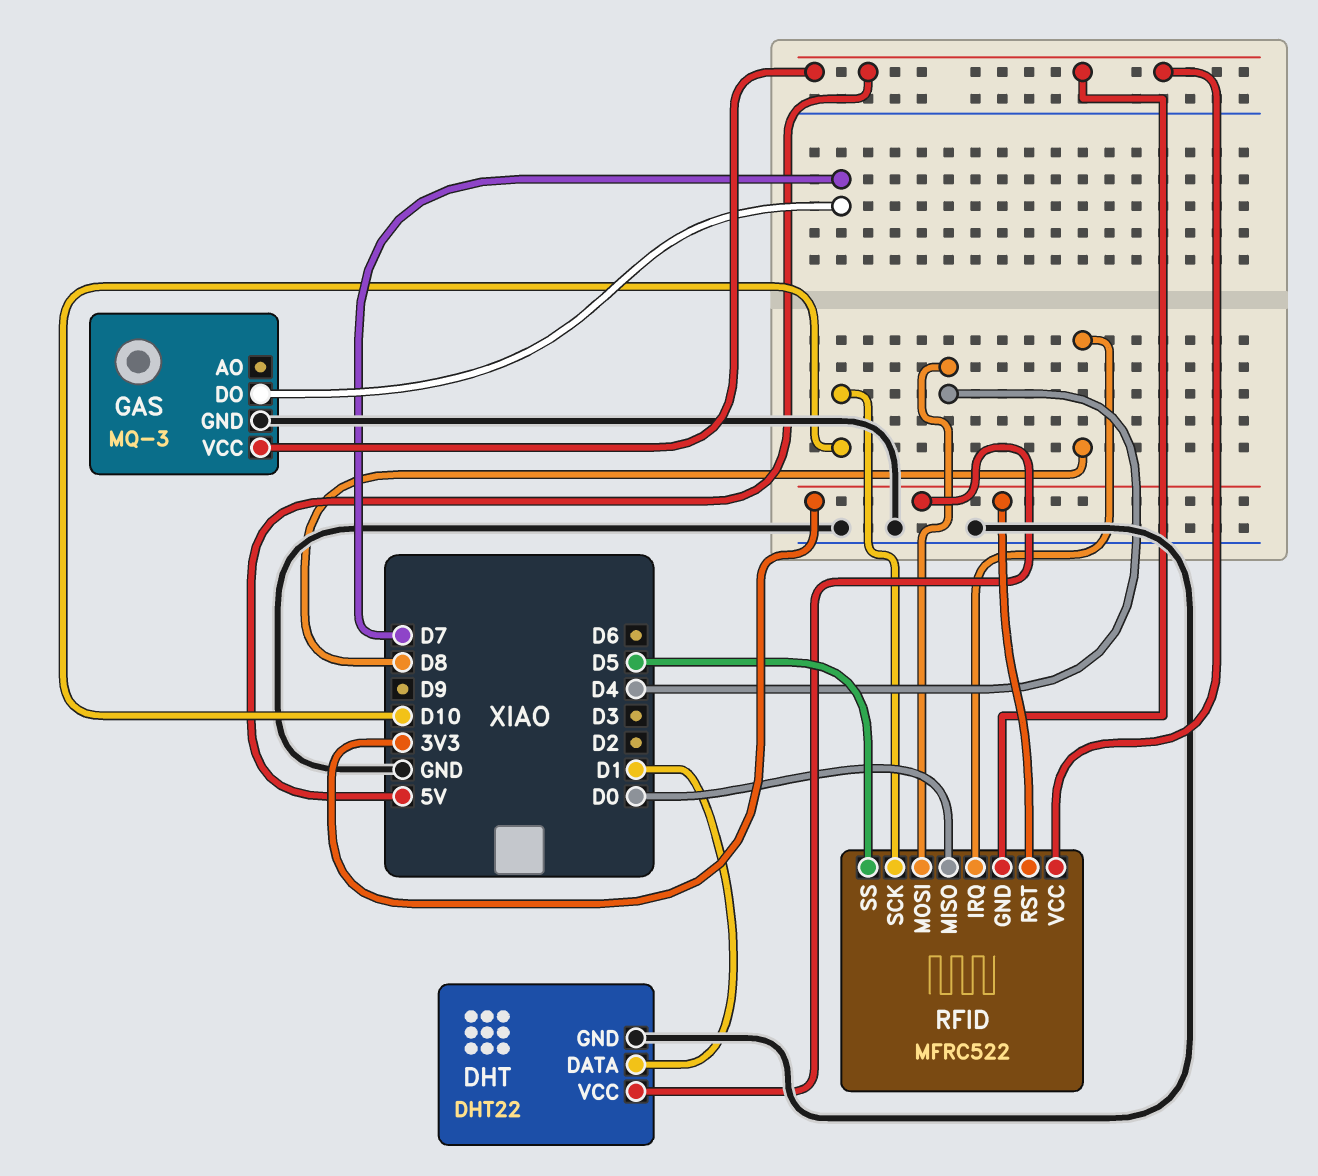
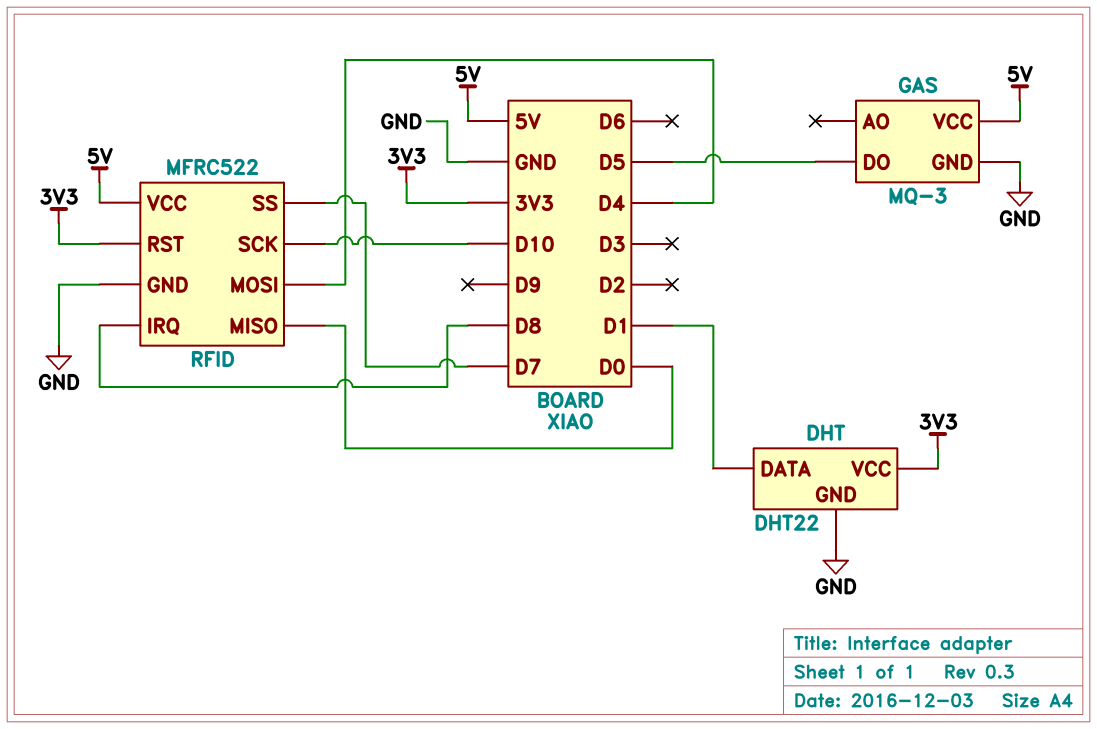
GAS pin DO: D7 -> D5
RFID pin GND: 5V -> GND
RFID pin SS: D5 -> D7

